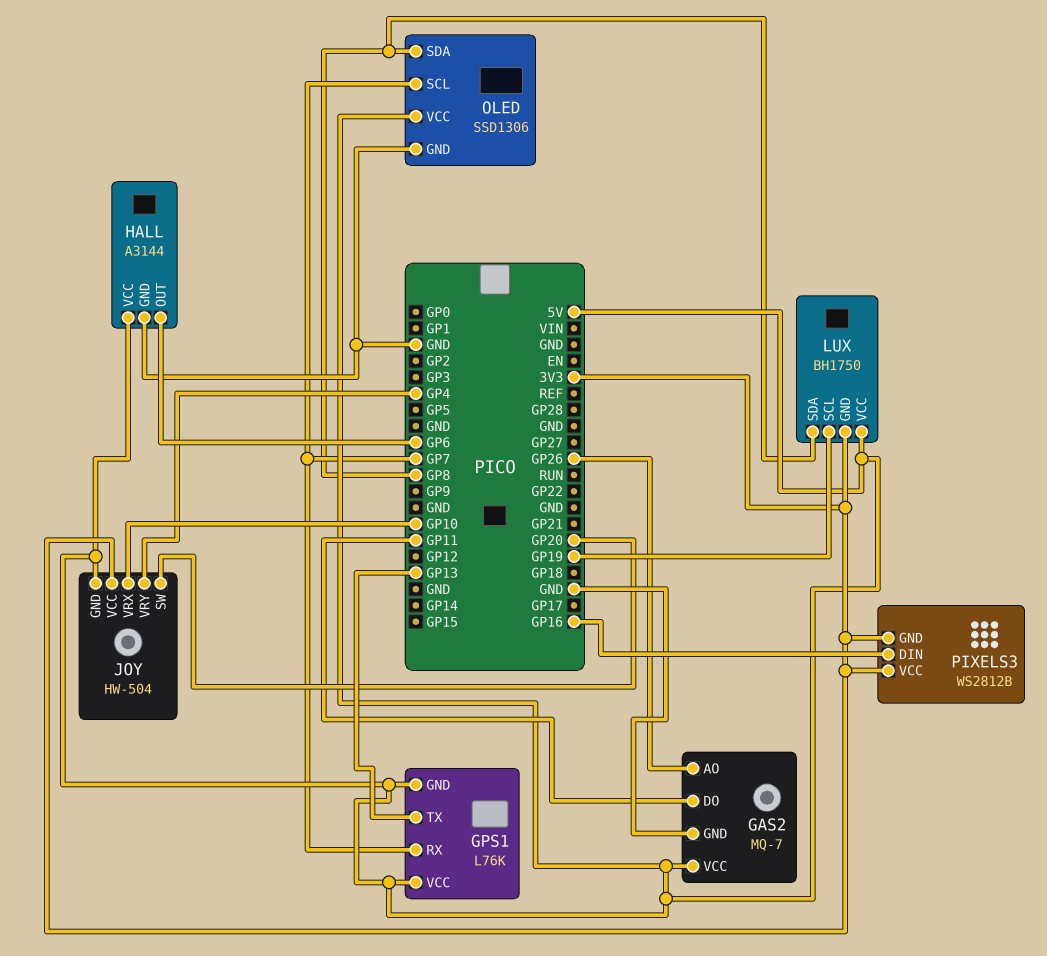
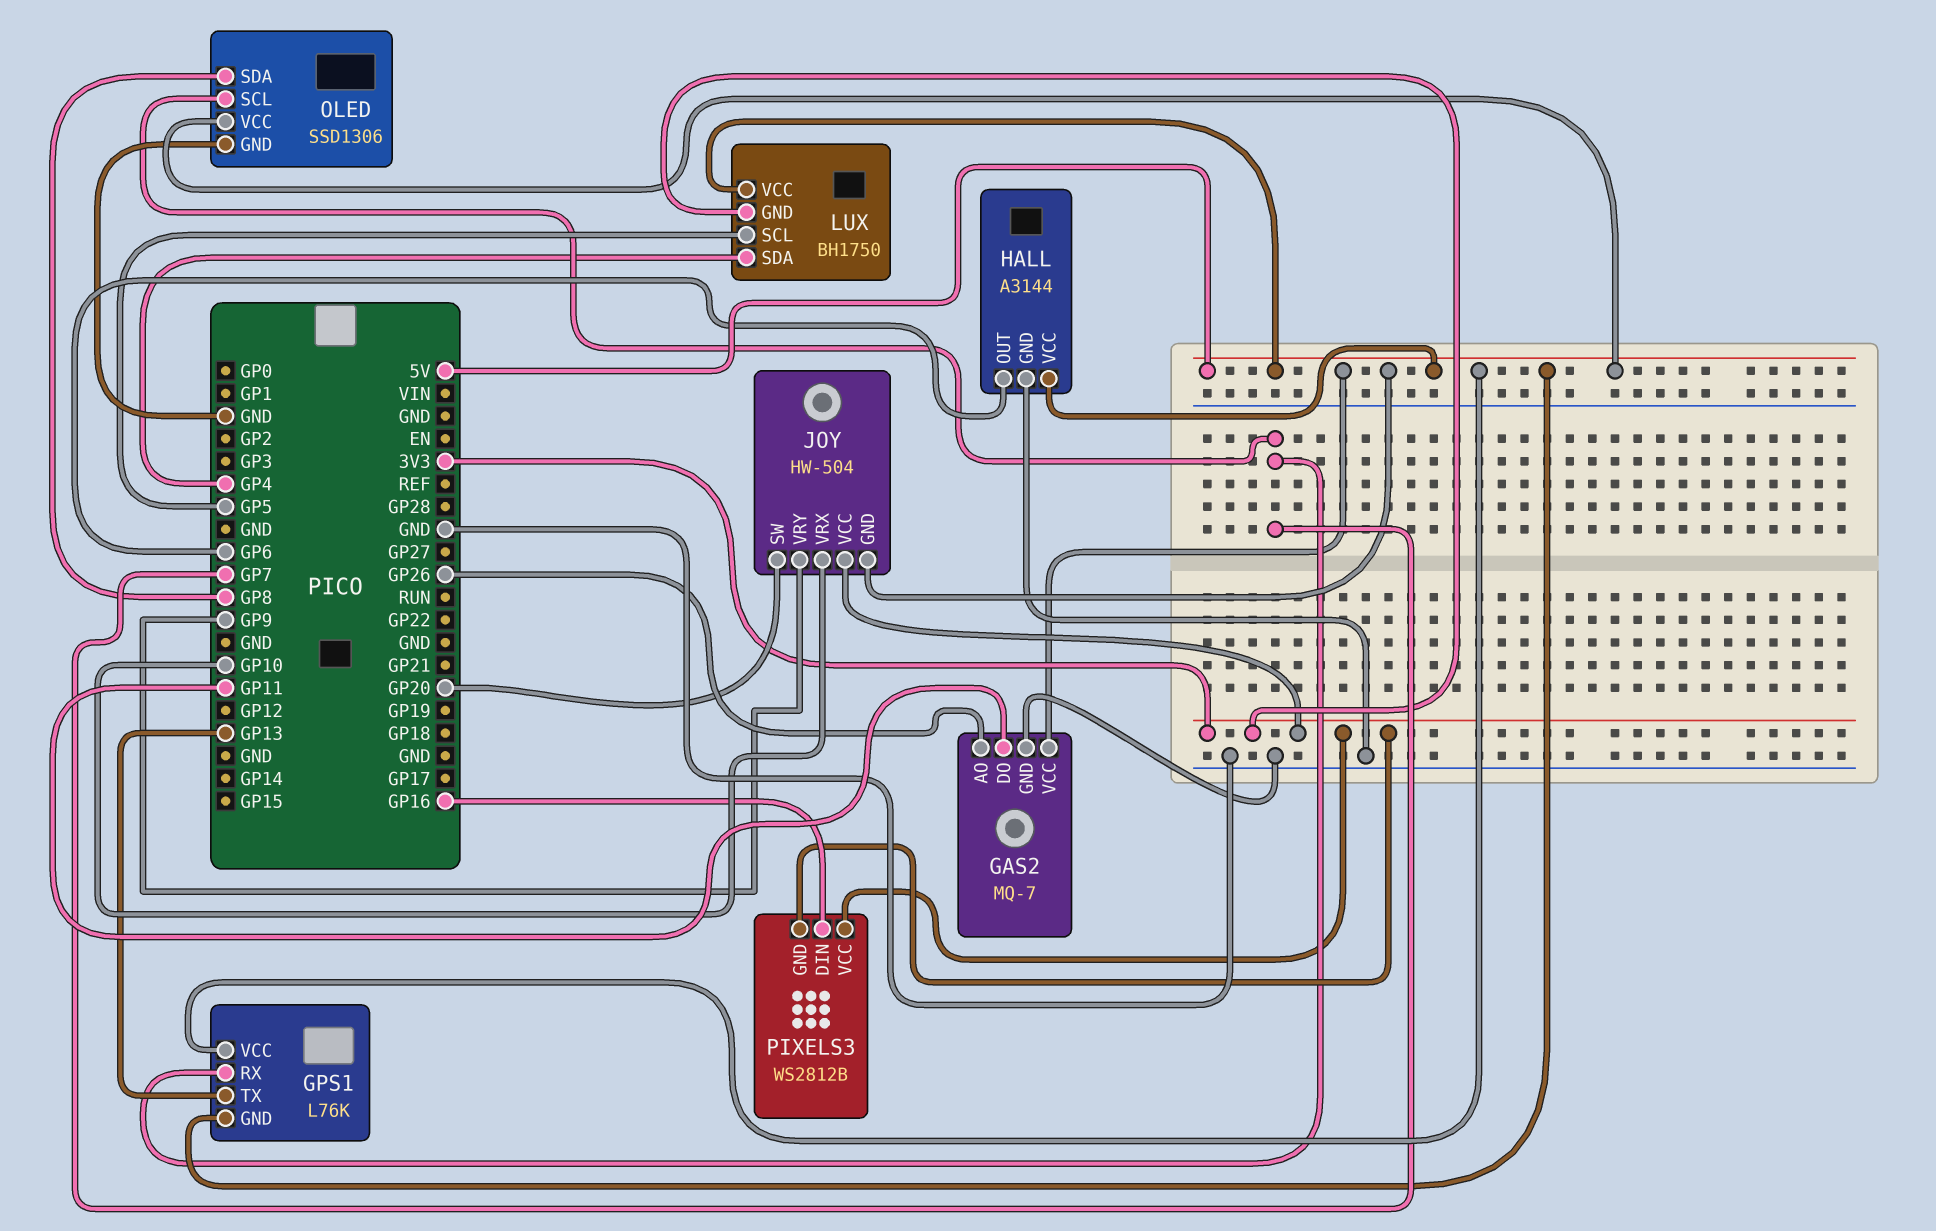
JOY pin VRY: GP4 -> GP9
LUX pin SCL: GP19 -> GP5
LUX pin SDA: GP8 -> GP4

